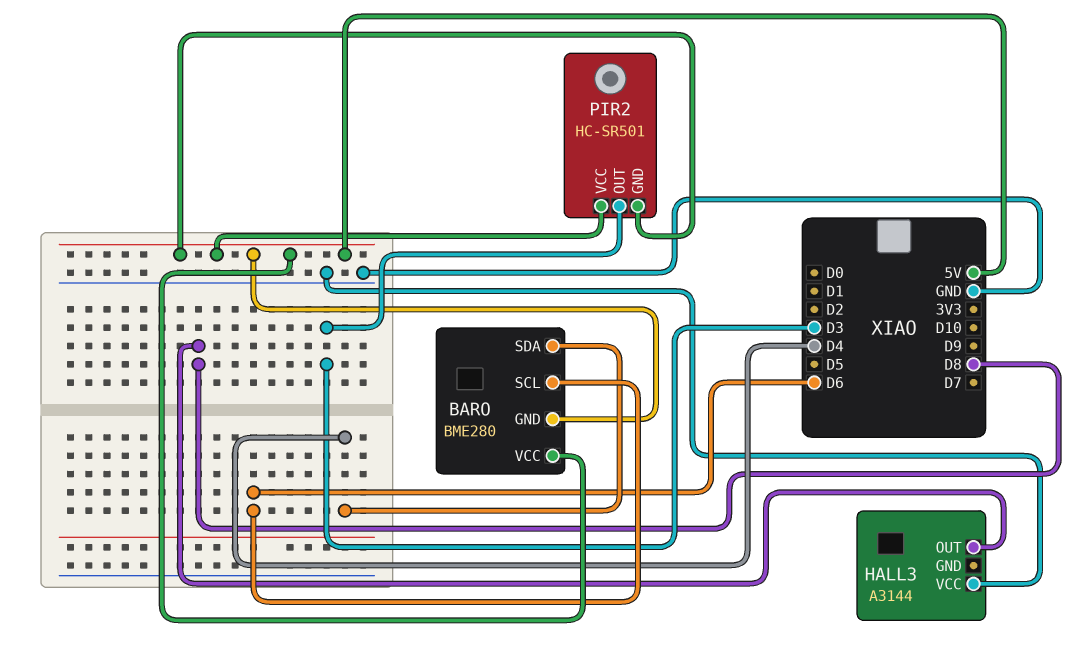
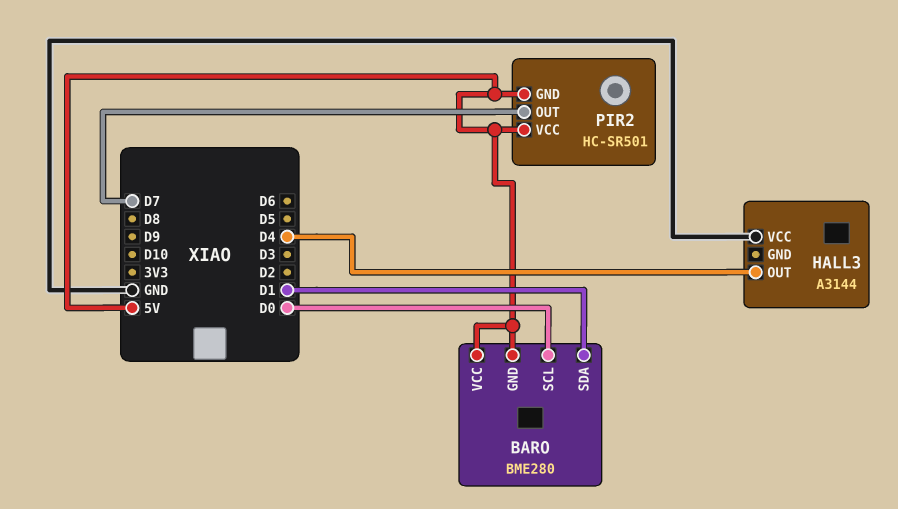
BARO pin SCL: D6 -> D0
BARO pin SDA: D4 -> D1
HALL3 pin OUT: D8 -> D4
PIR2 pin OUT: D3 -> D7

